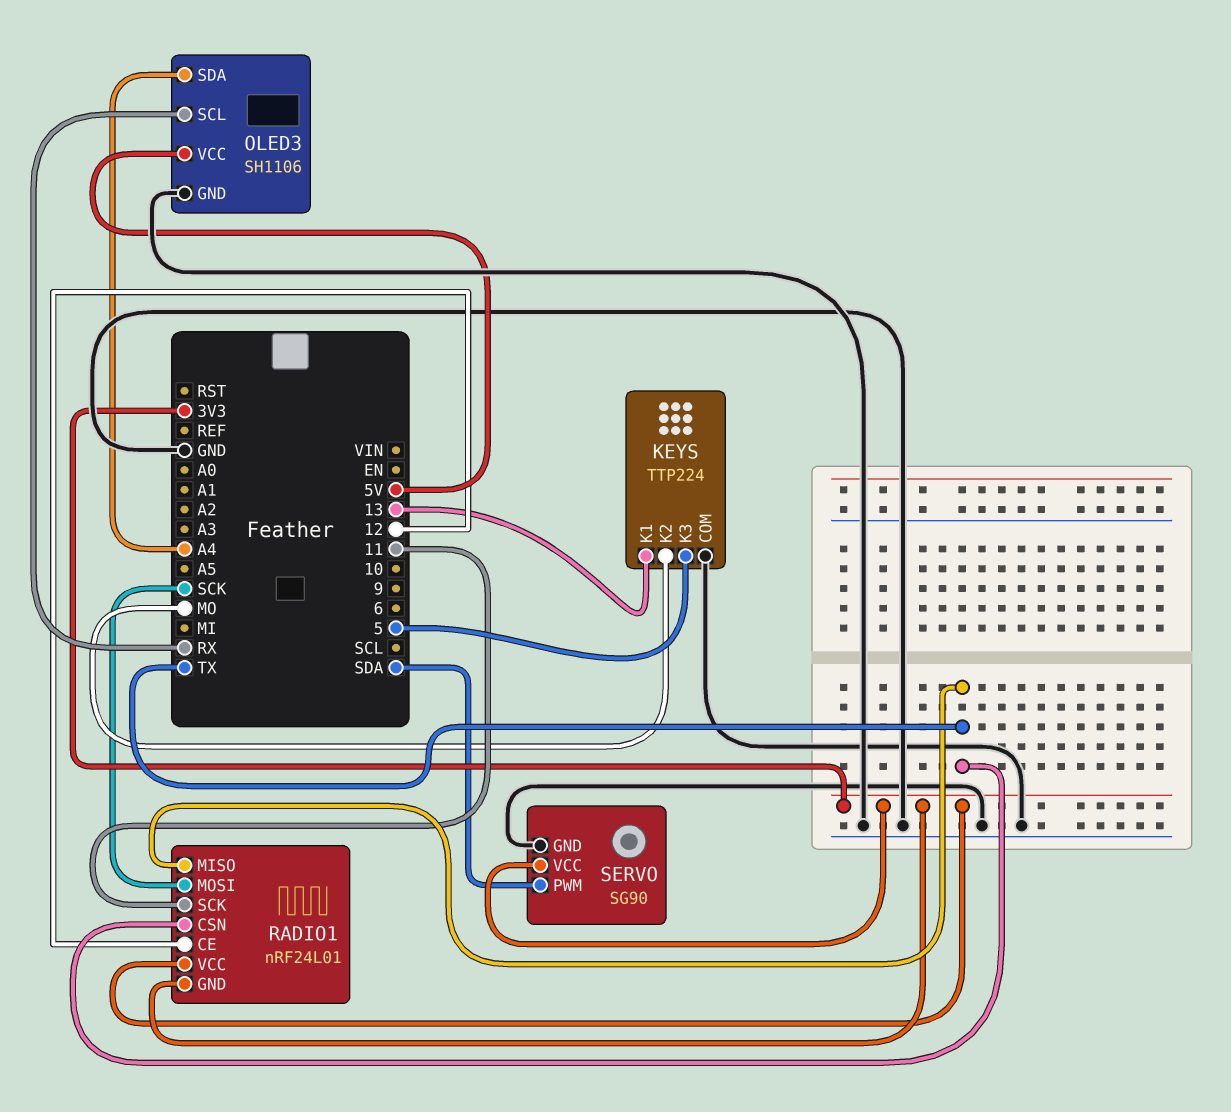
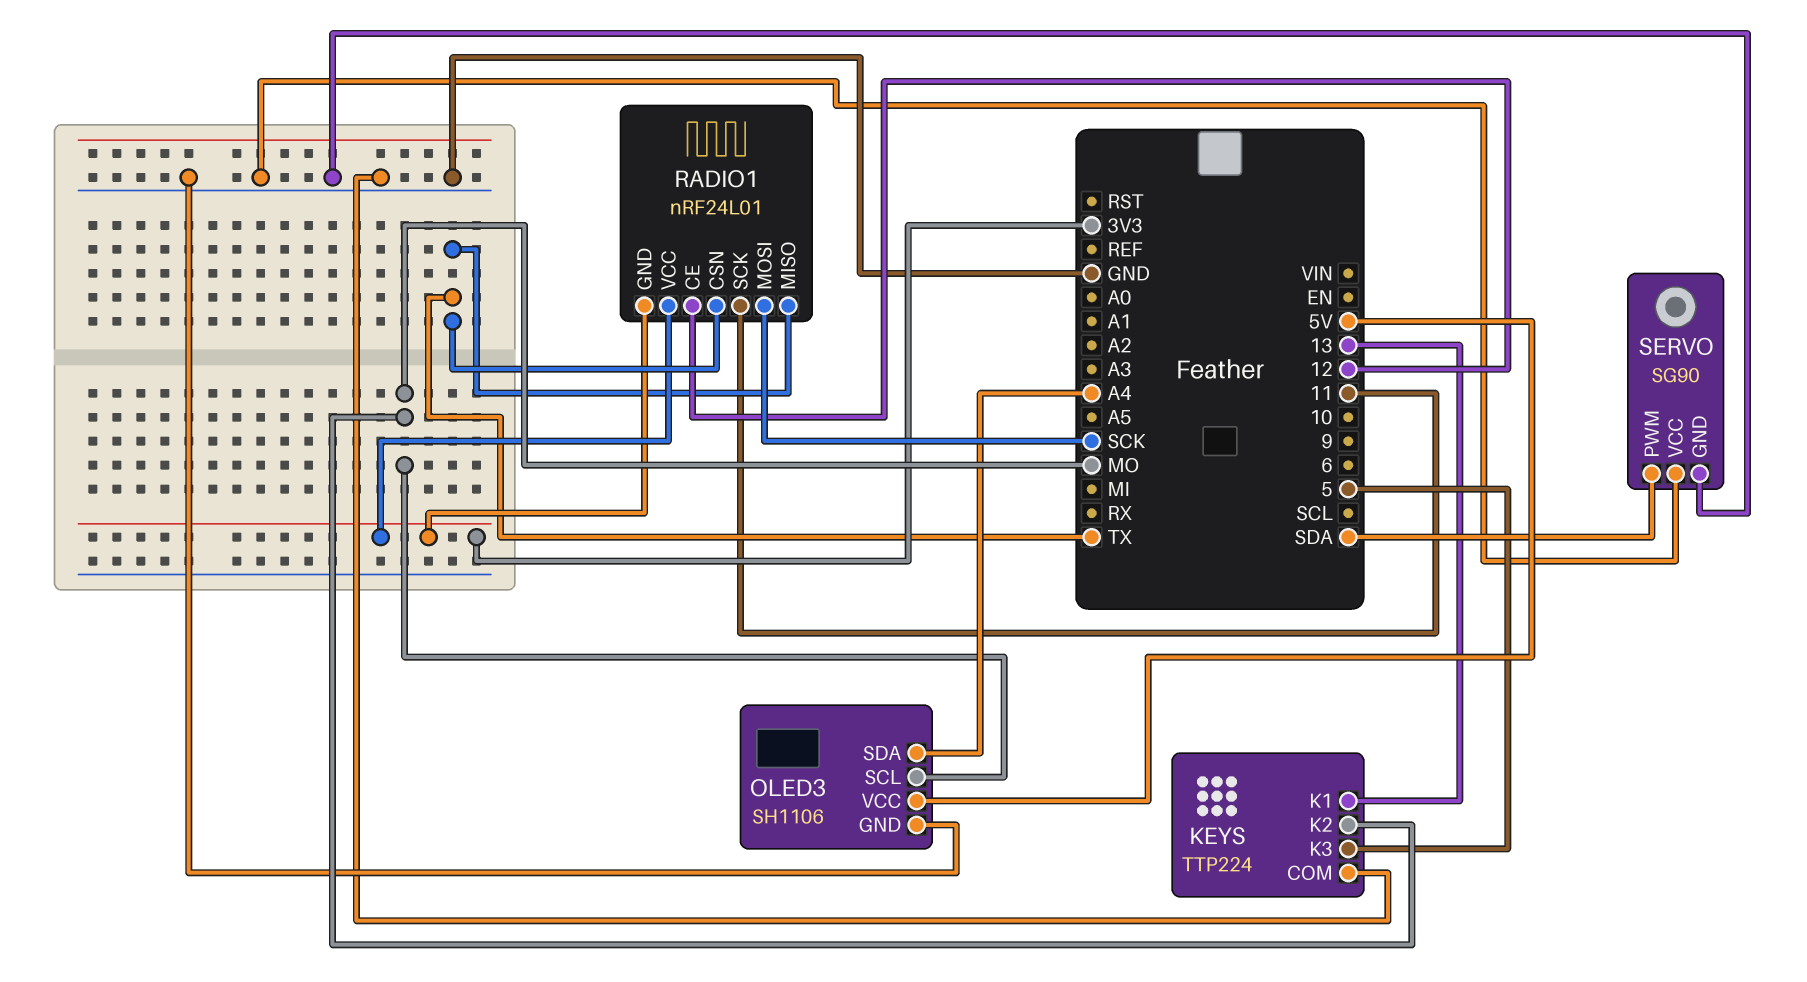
OLED3 pin SCL: RX -> MO
SERVO pin VCC: 3V3 -> GND

